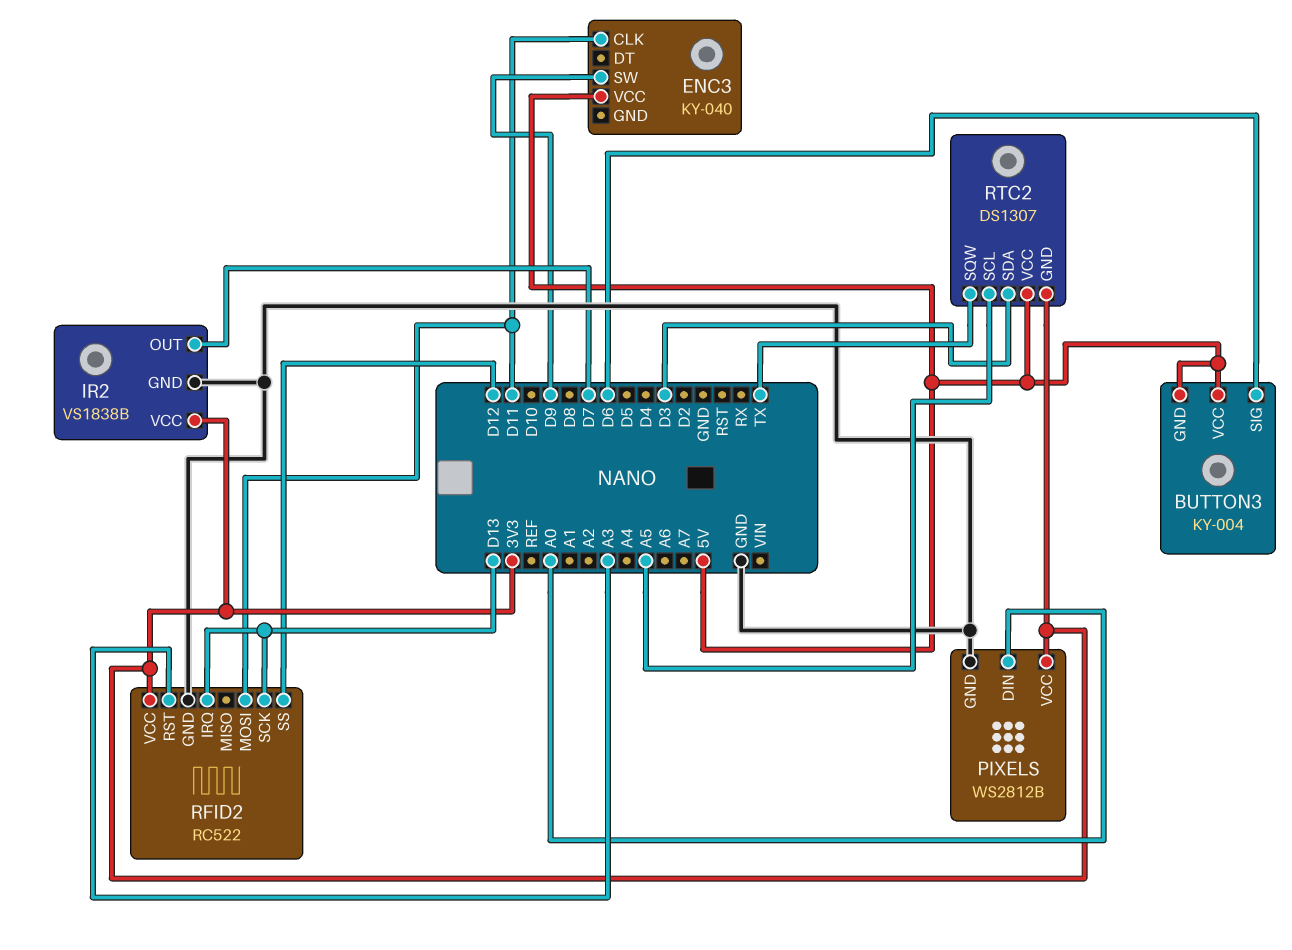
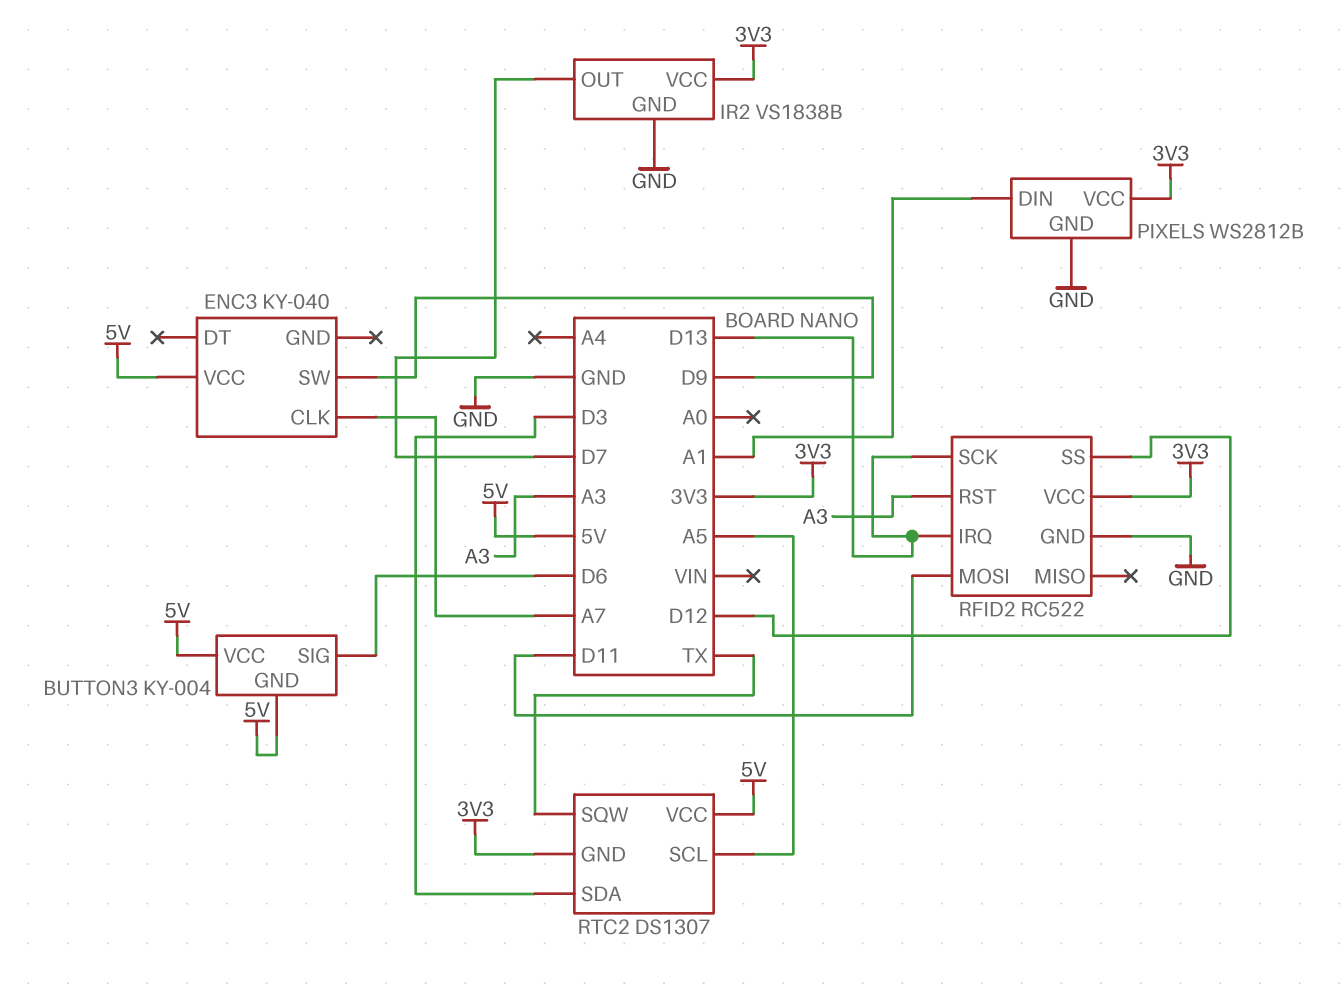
ENC3 pin CLK: D11 -> A7
PIXELS pin DIN: A0 -> A1

